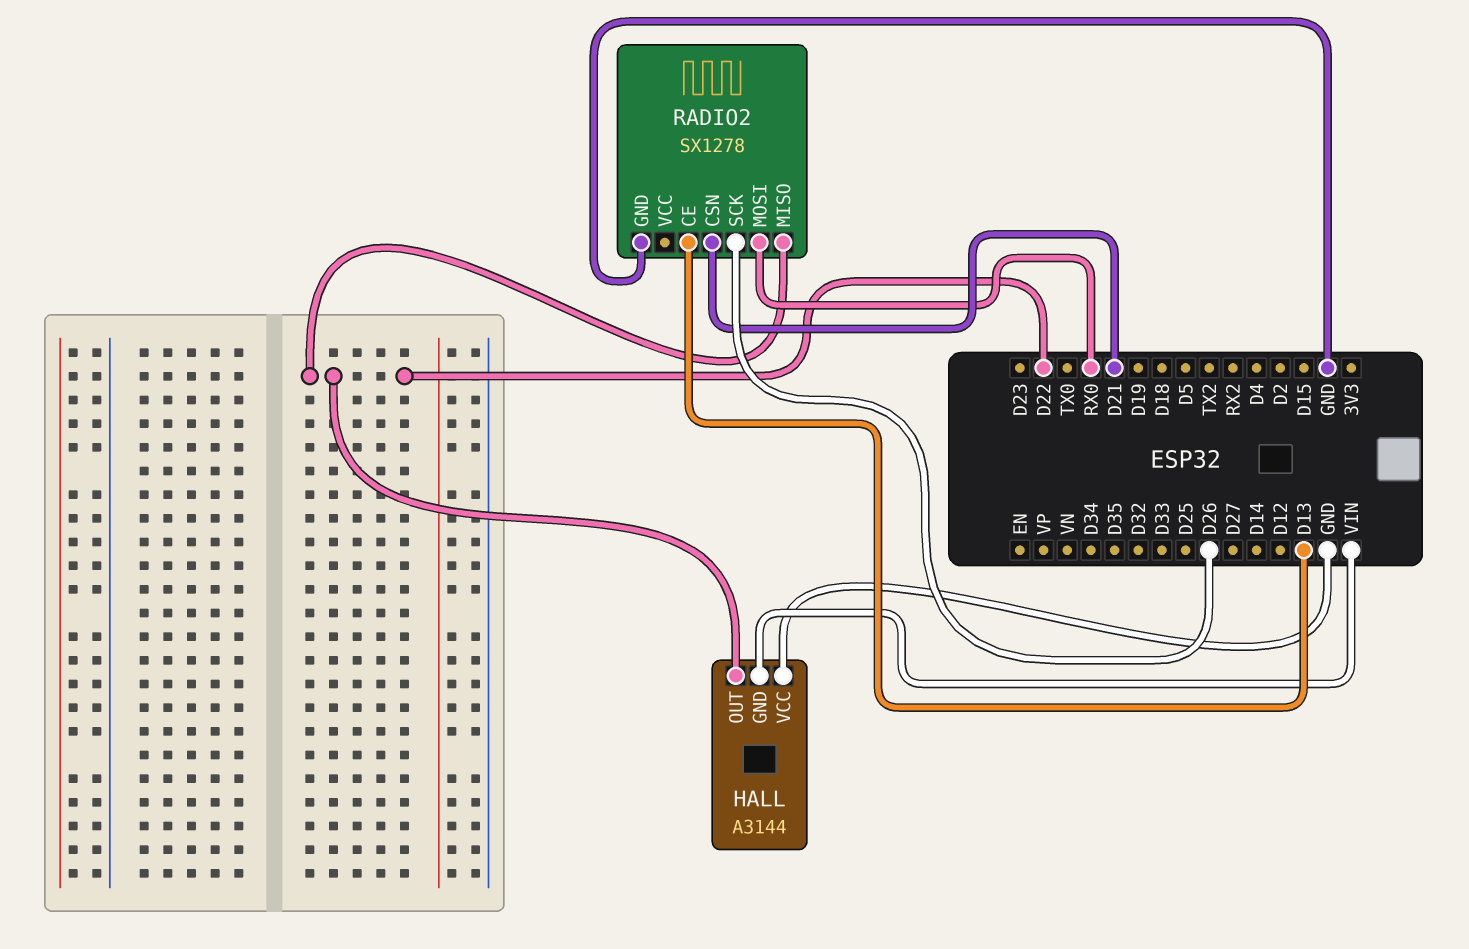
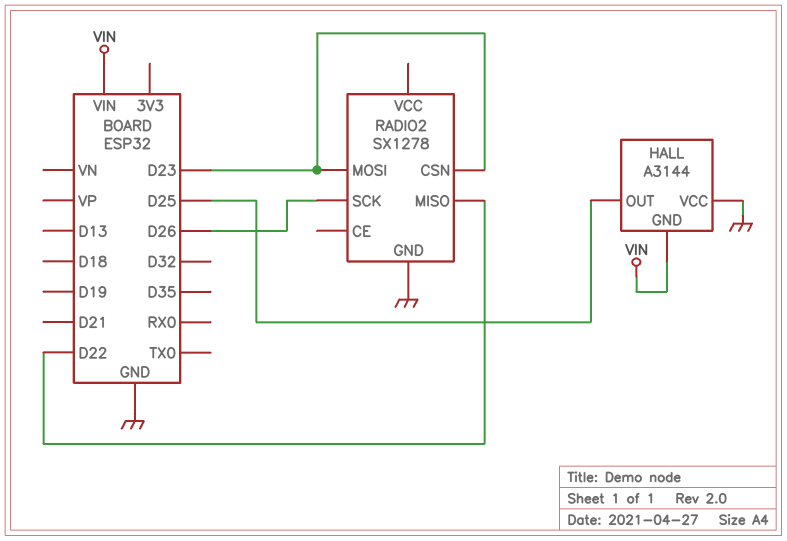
HALL pin OUT: D22 -> D25
RADIO2 pin CE: D13 -> none
RADIO2 pin CSN: D21 -> D23
RADIO2 pin MOSI: RX0 -> D23

